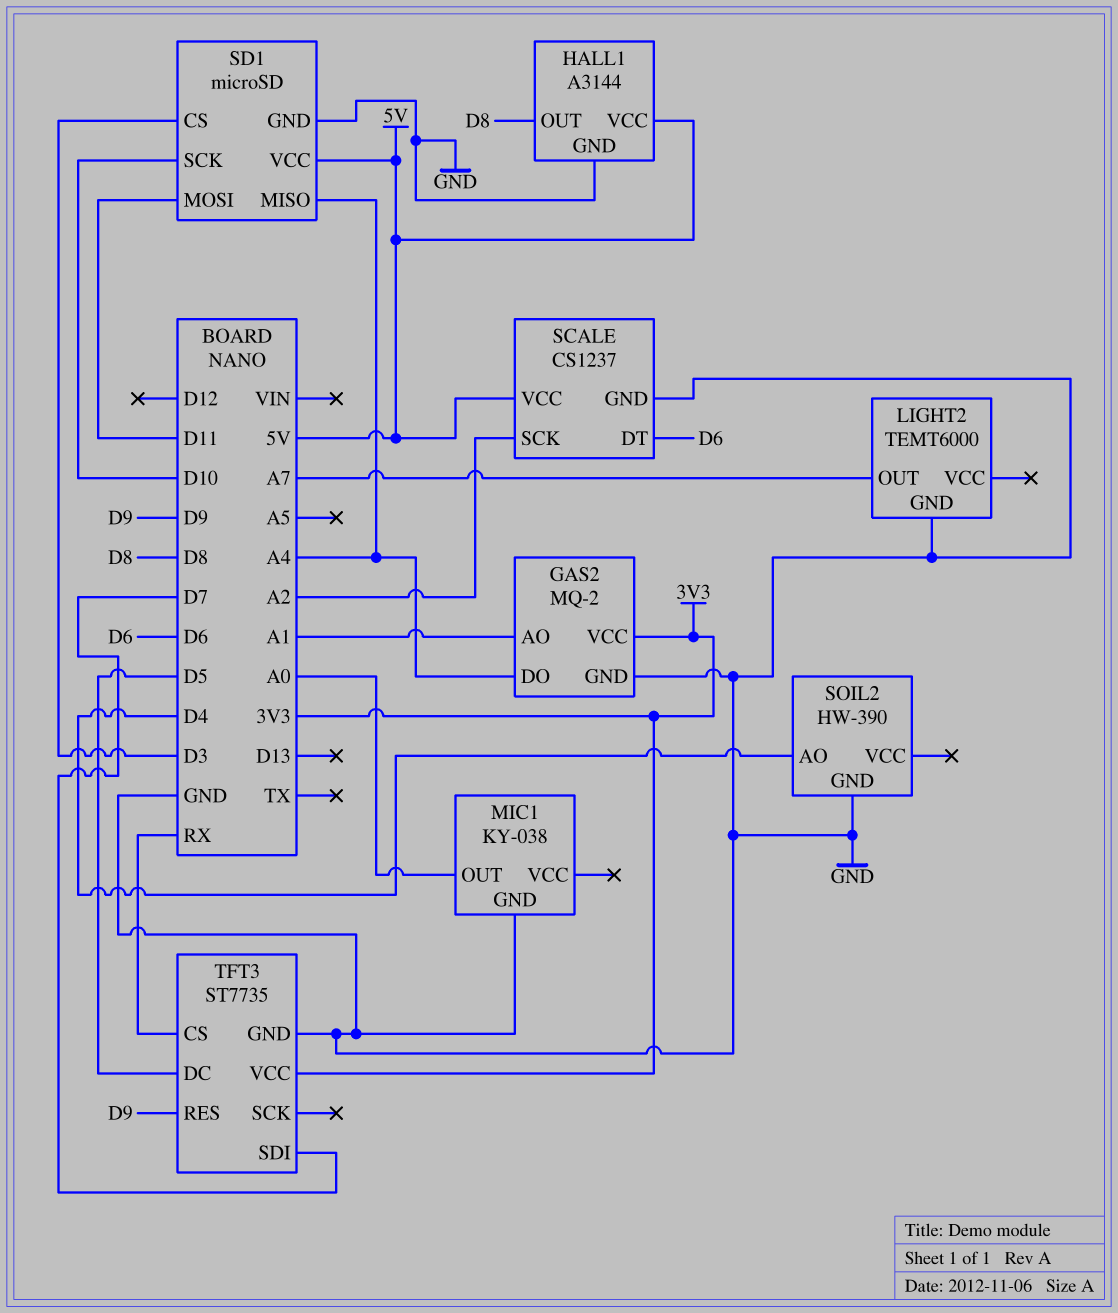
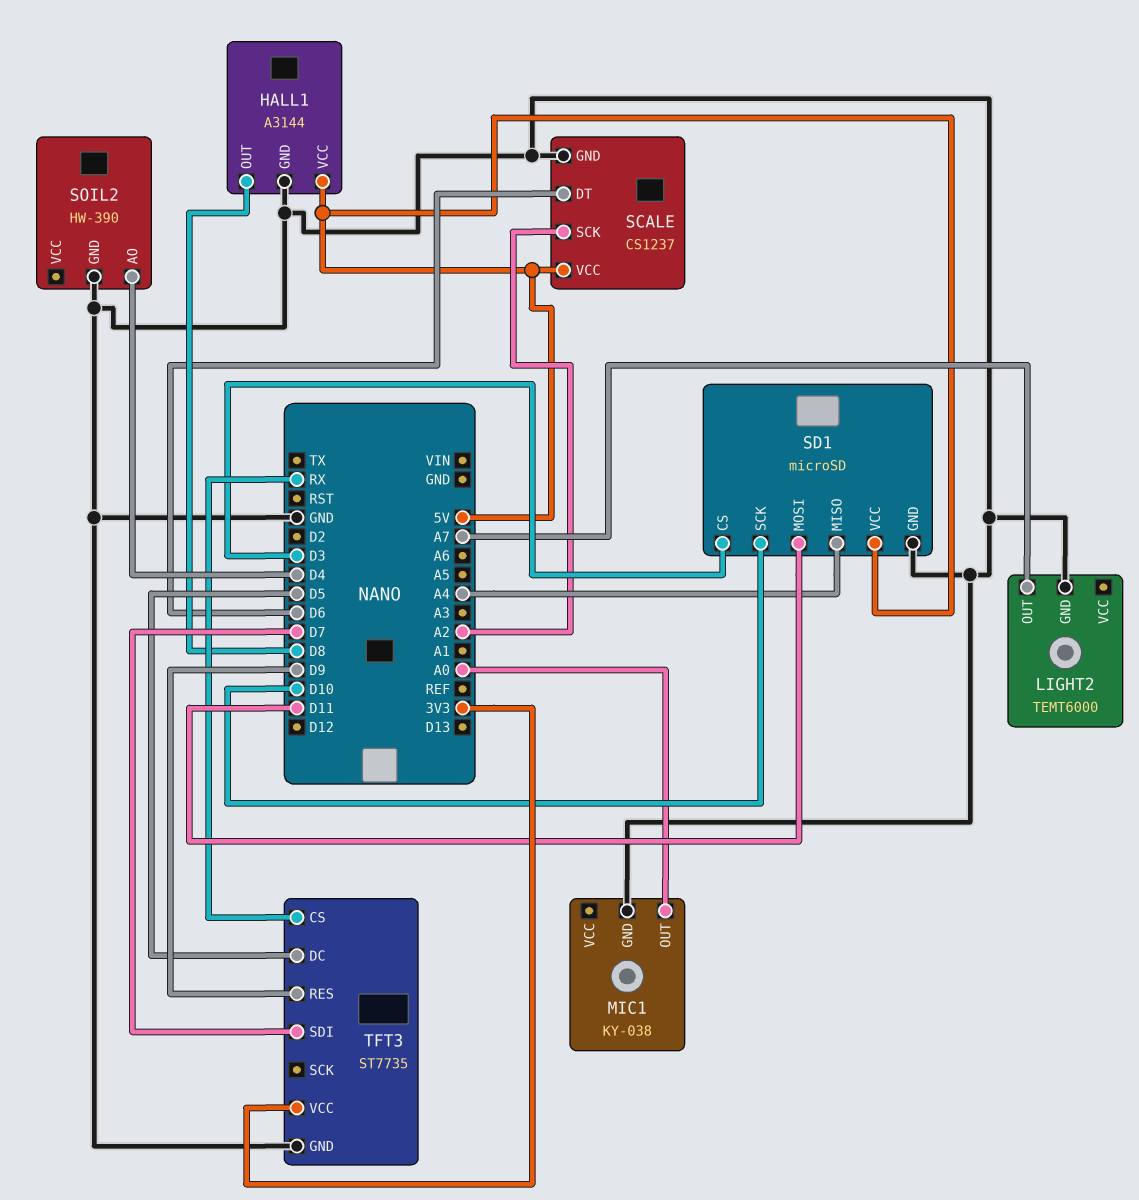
GAS2: MQ-2 -> none
GAS2 pin AO: A1 -> none
GAS2 pin DO: A4 -> none
GAS2 pin GND: GND -> none
GAS2 pin VCC: 3V3 -> none

